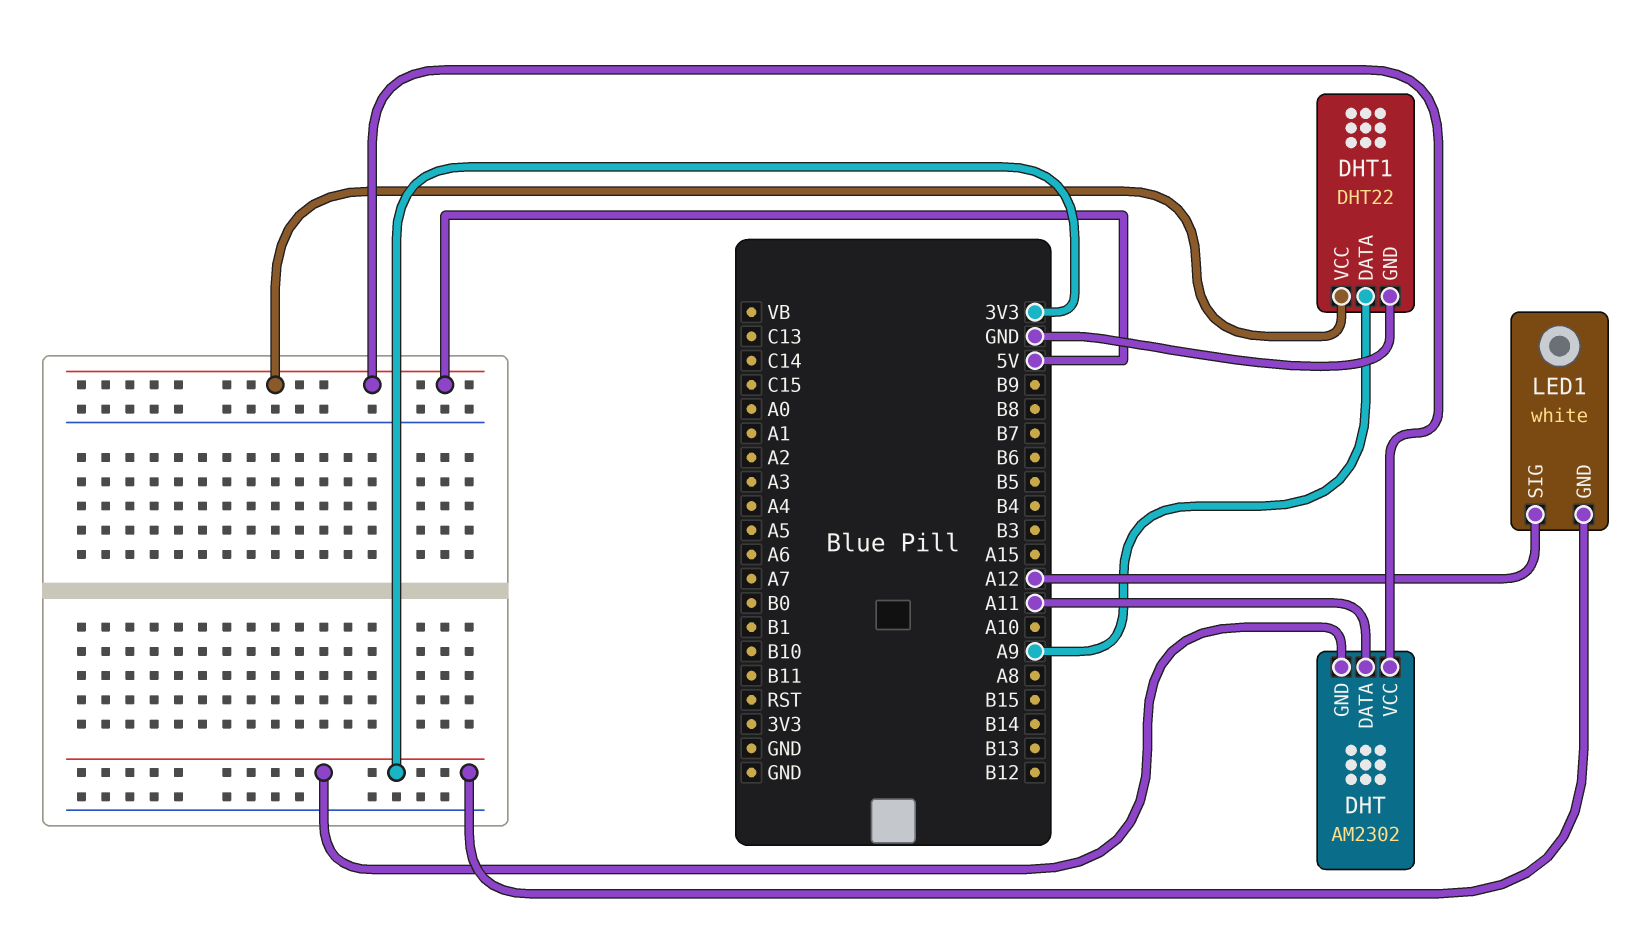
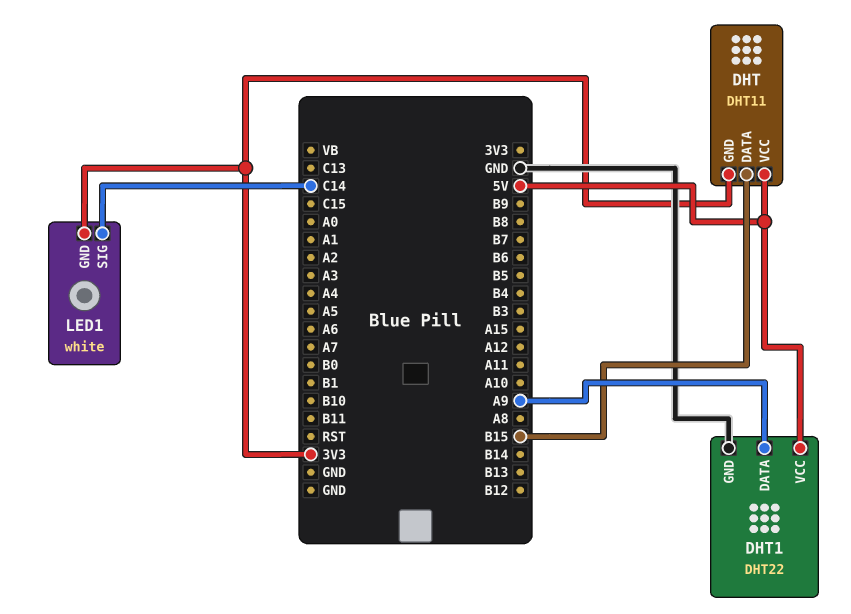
DHT: AM2302 -> DHT11
DHT pin DATA: A11 -> B15
LED1 pin SIG: A12 -> C14

